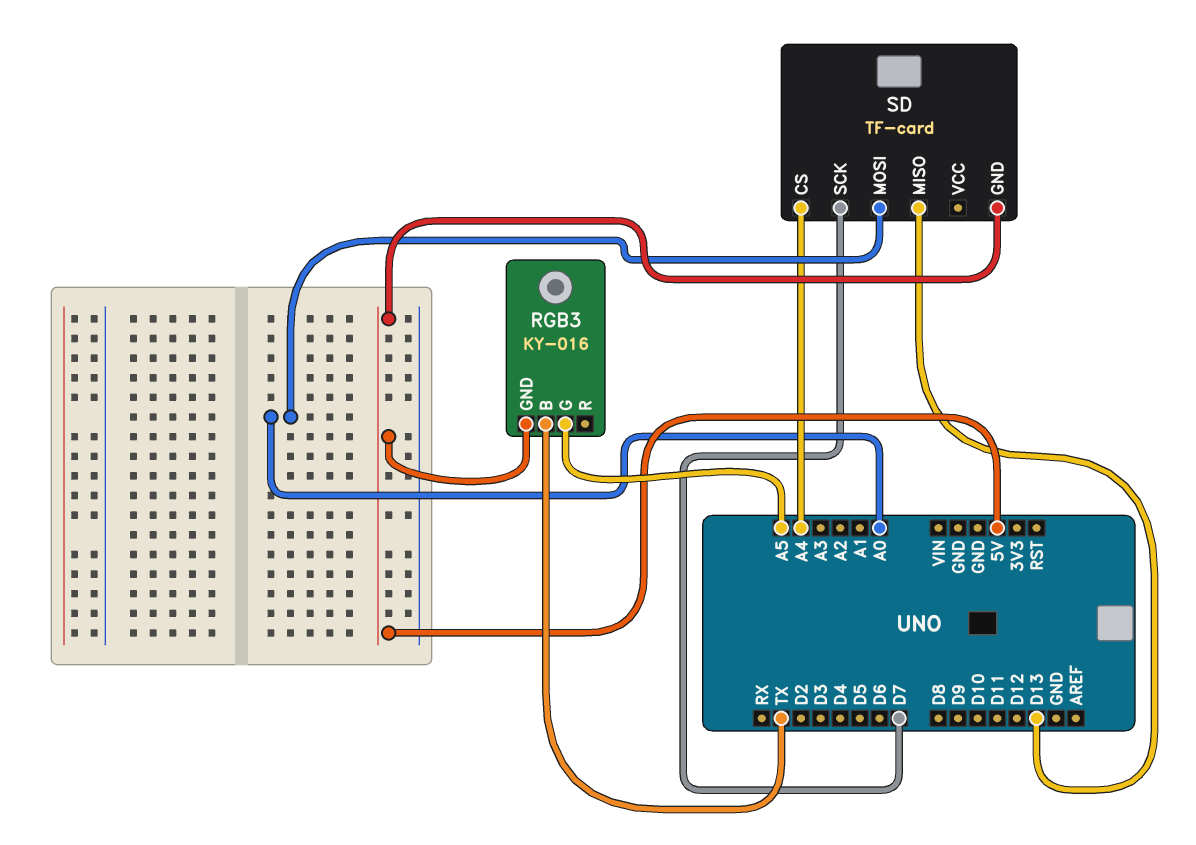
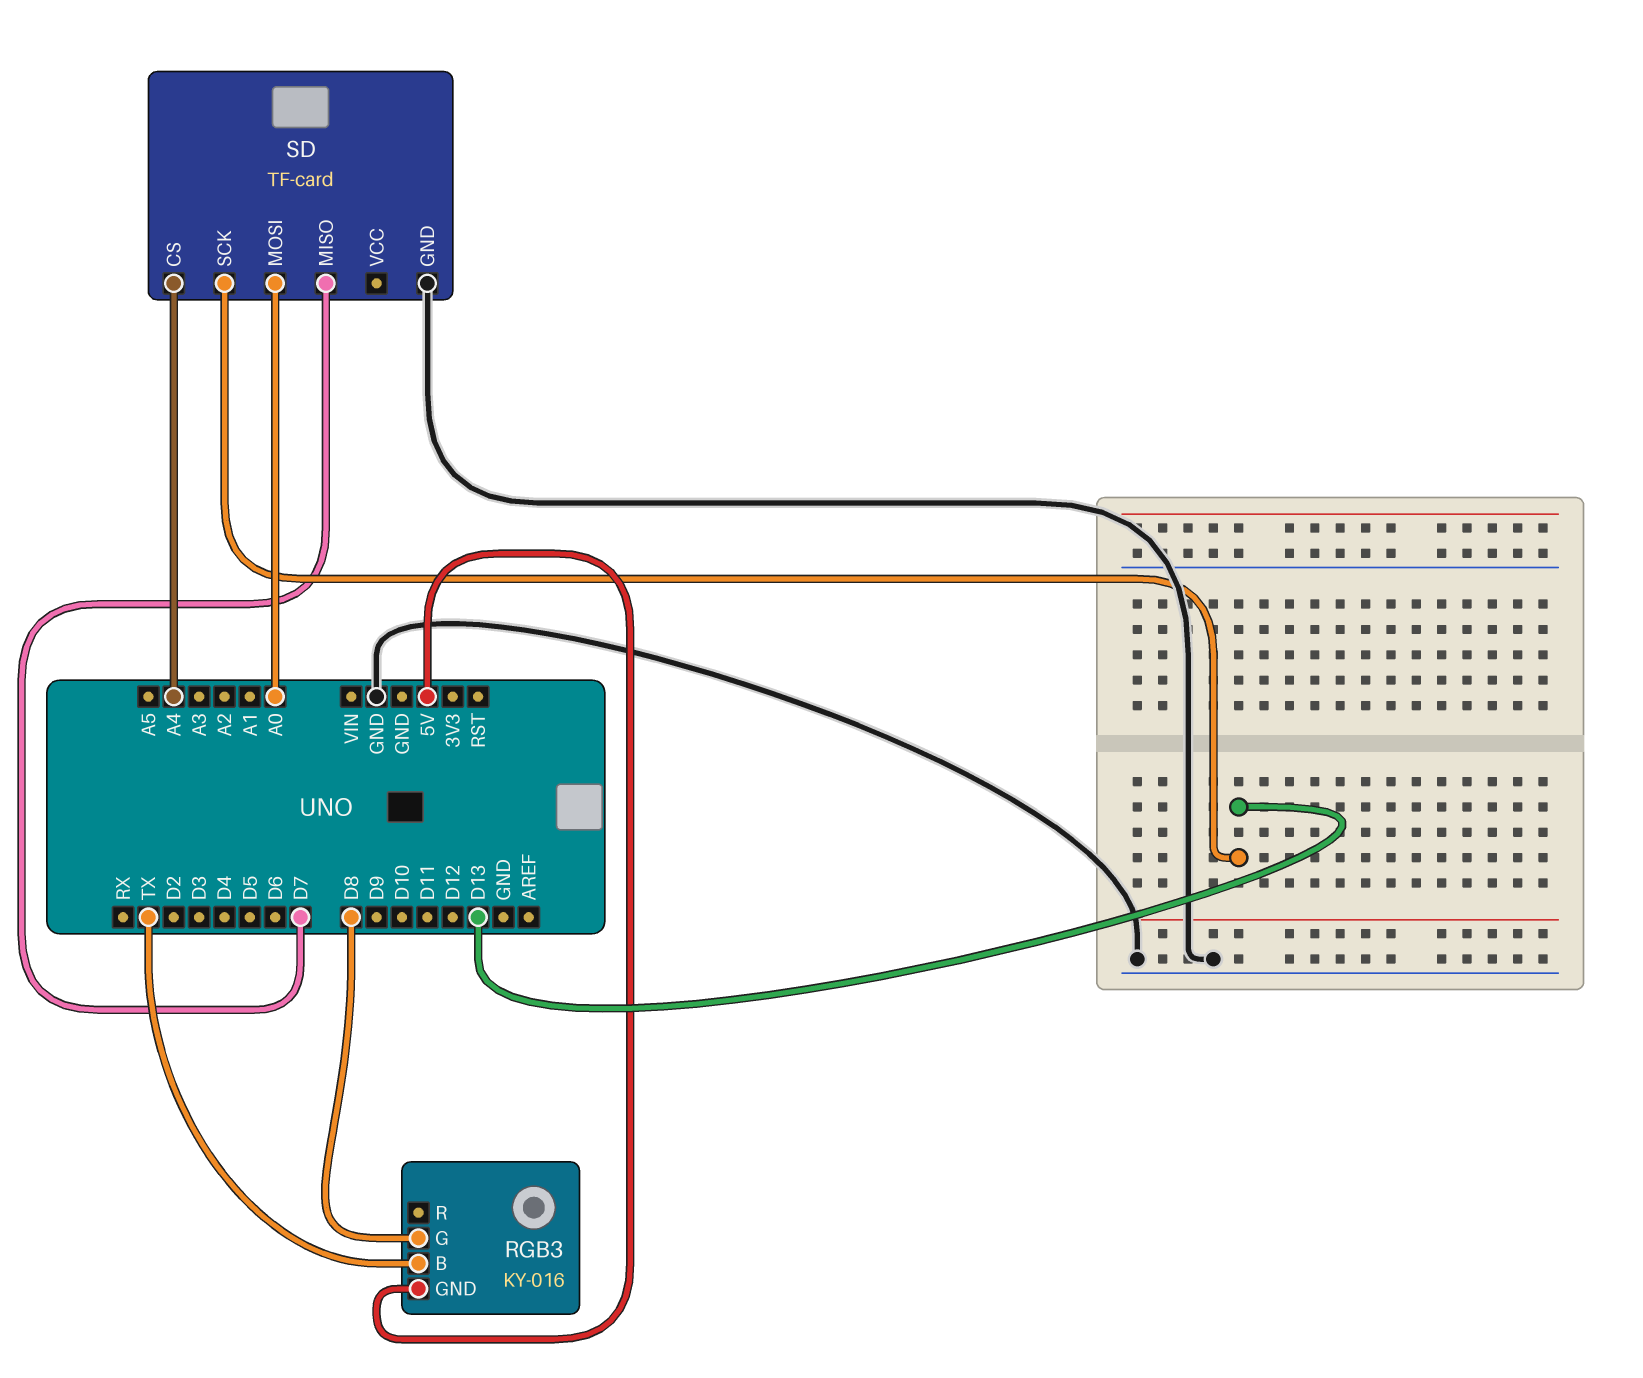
RGB3 pin G: A5 -> D8
SD pin GND: 5V -> GND
SD pin MISO: D13 -> D7
SD pin SCK: D7 -> D13

